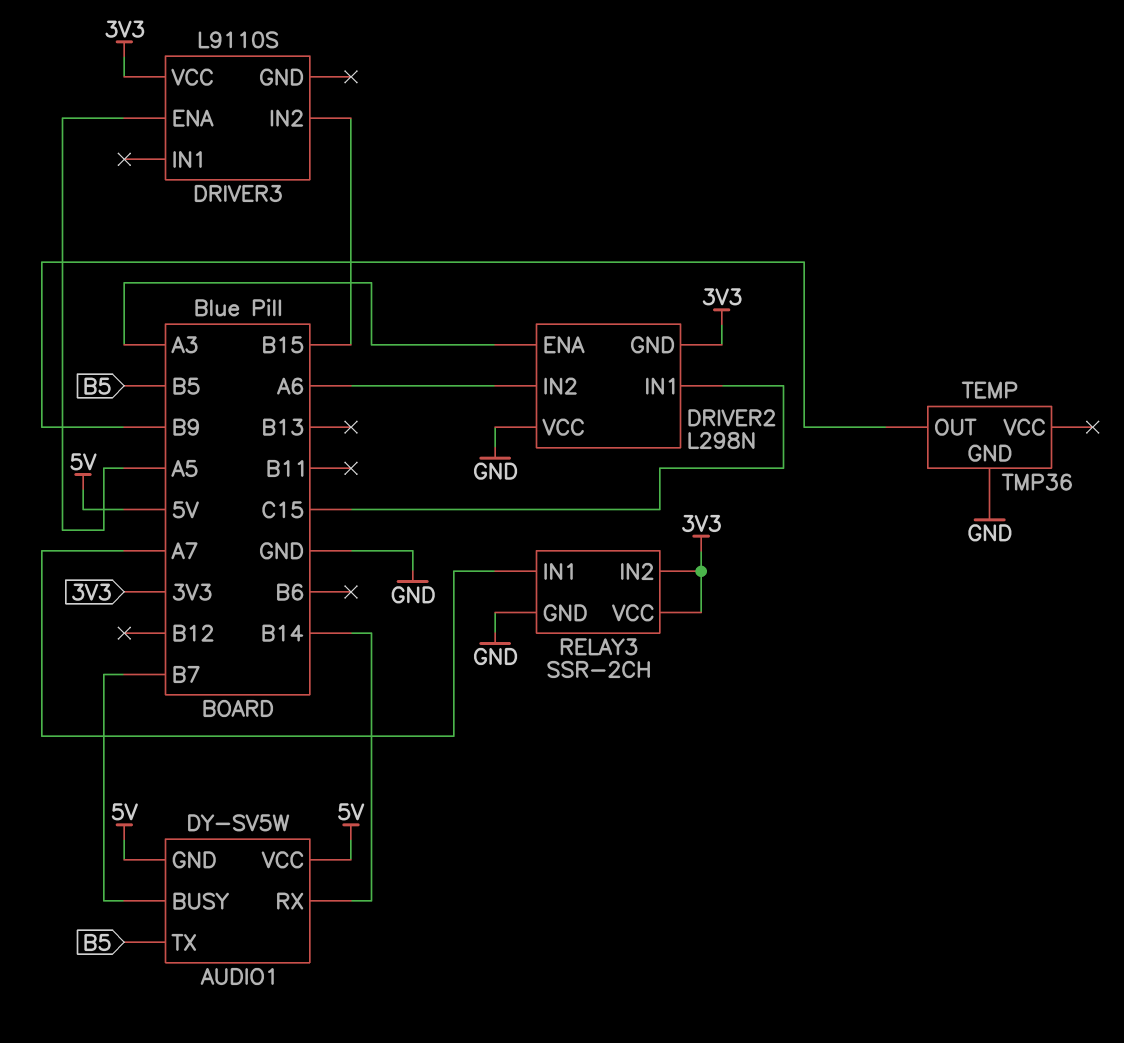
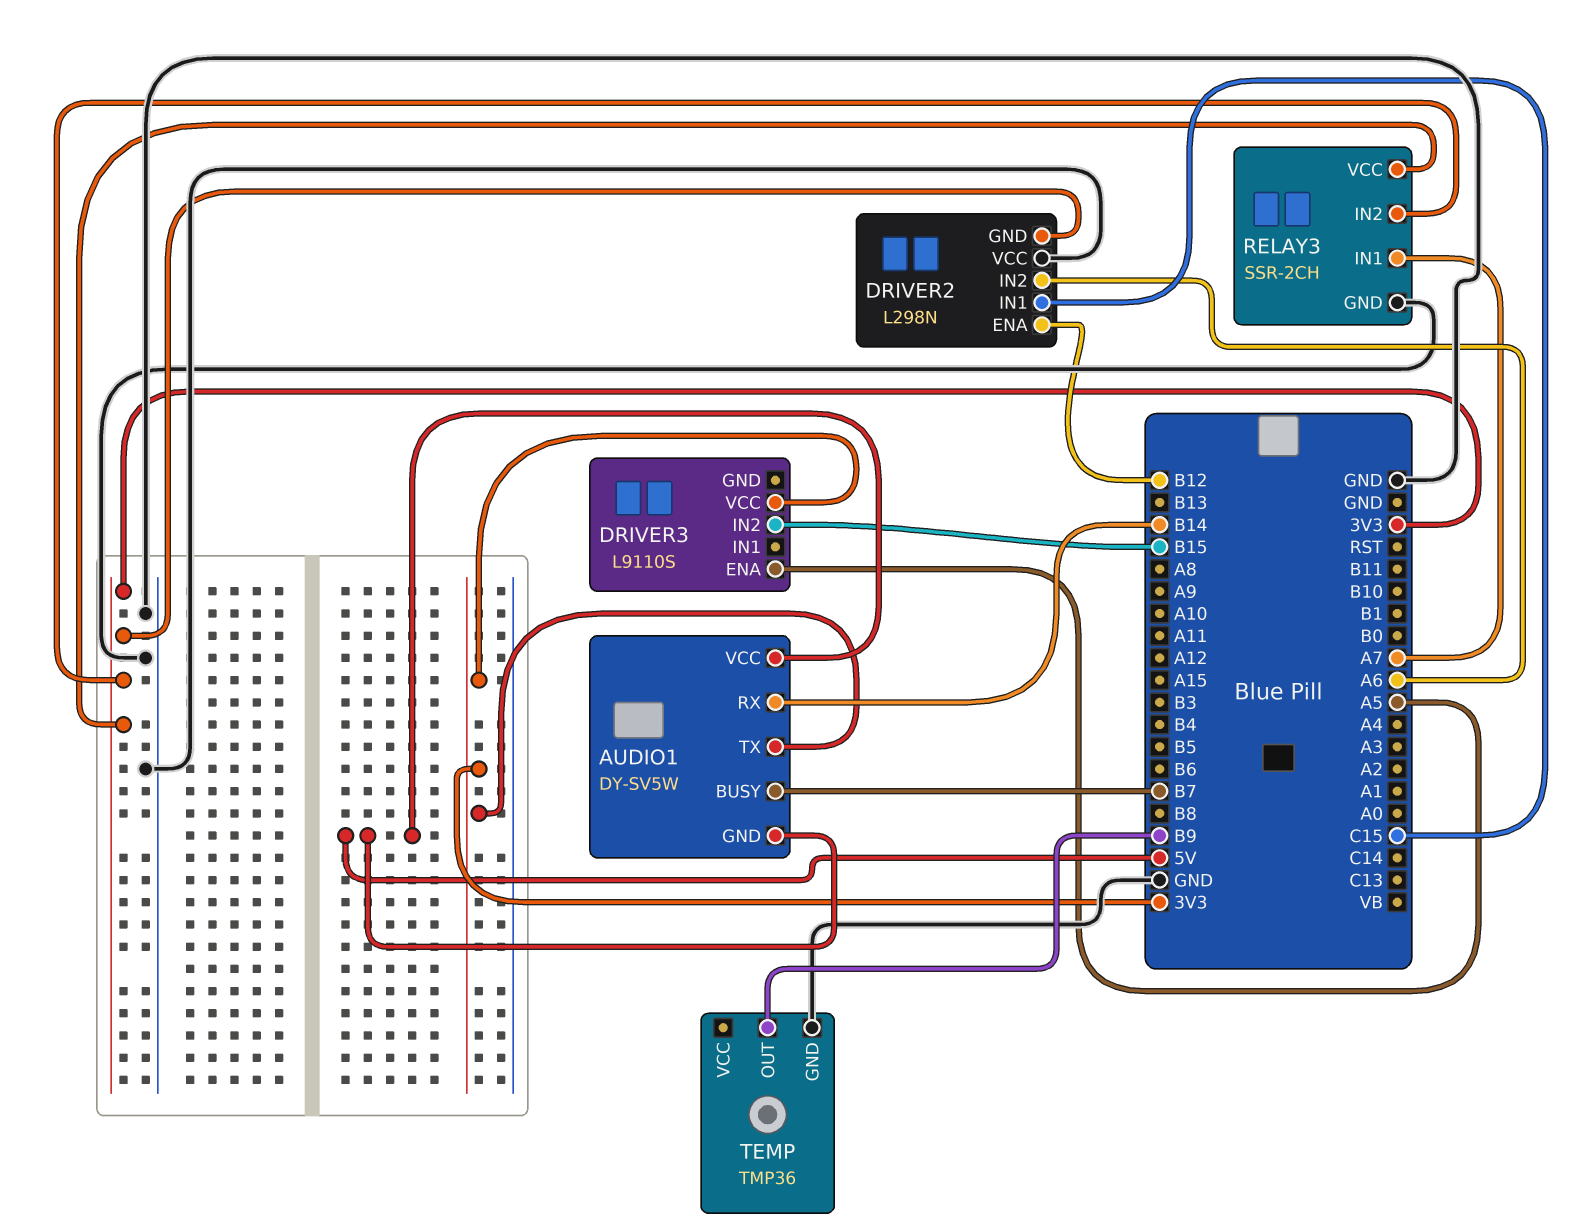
AUDIO1 pin TX: B5 -> 3V3
DRIVER2 pin ENA: A3 -> B12

